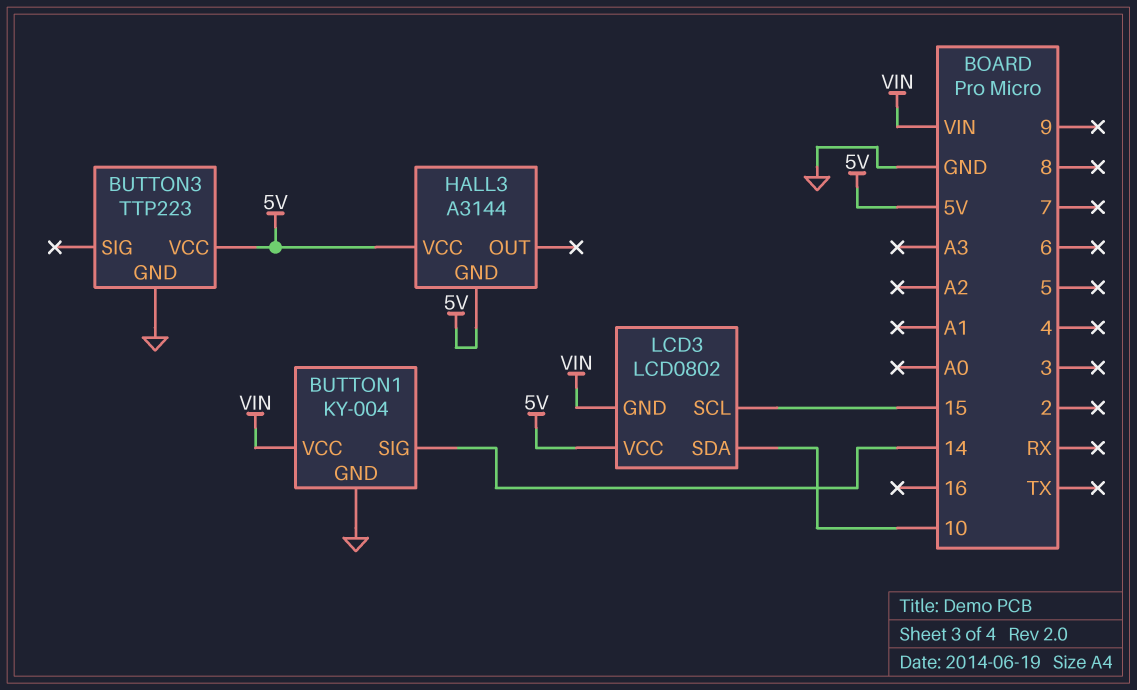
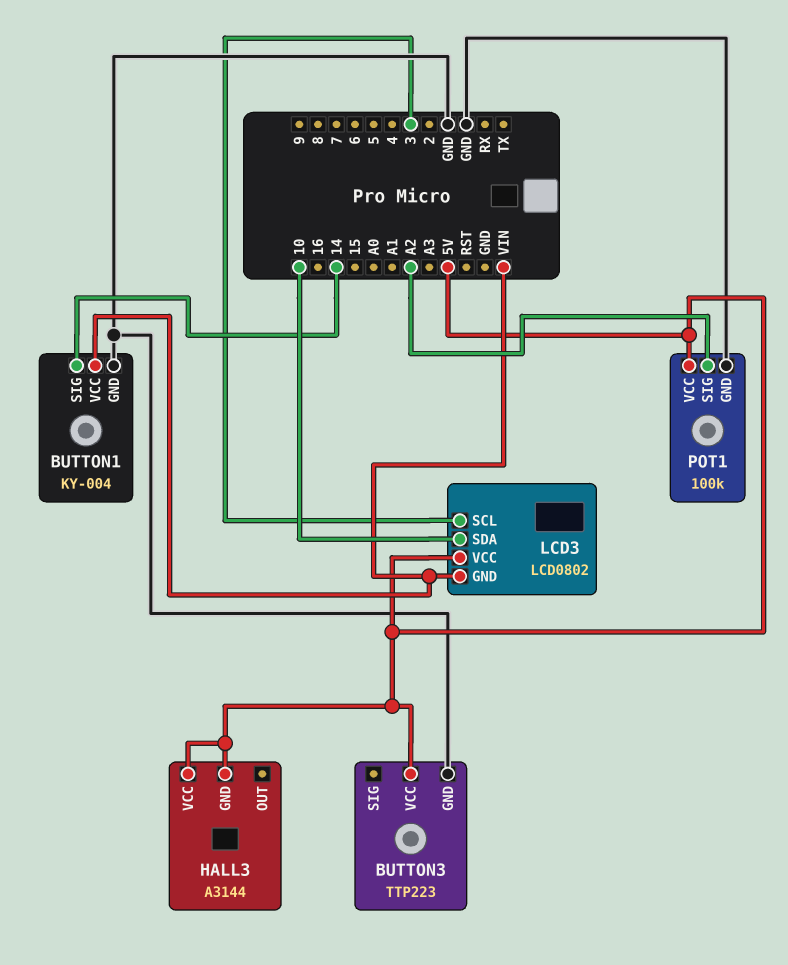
LCD3 pin SCL: 15 -> 3
POT1: none -> 100k
POT1 pin GND: none -> GND
POT1 pin SIG: none -> A2
POT1 pin VCC: none -> 5V

